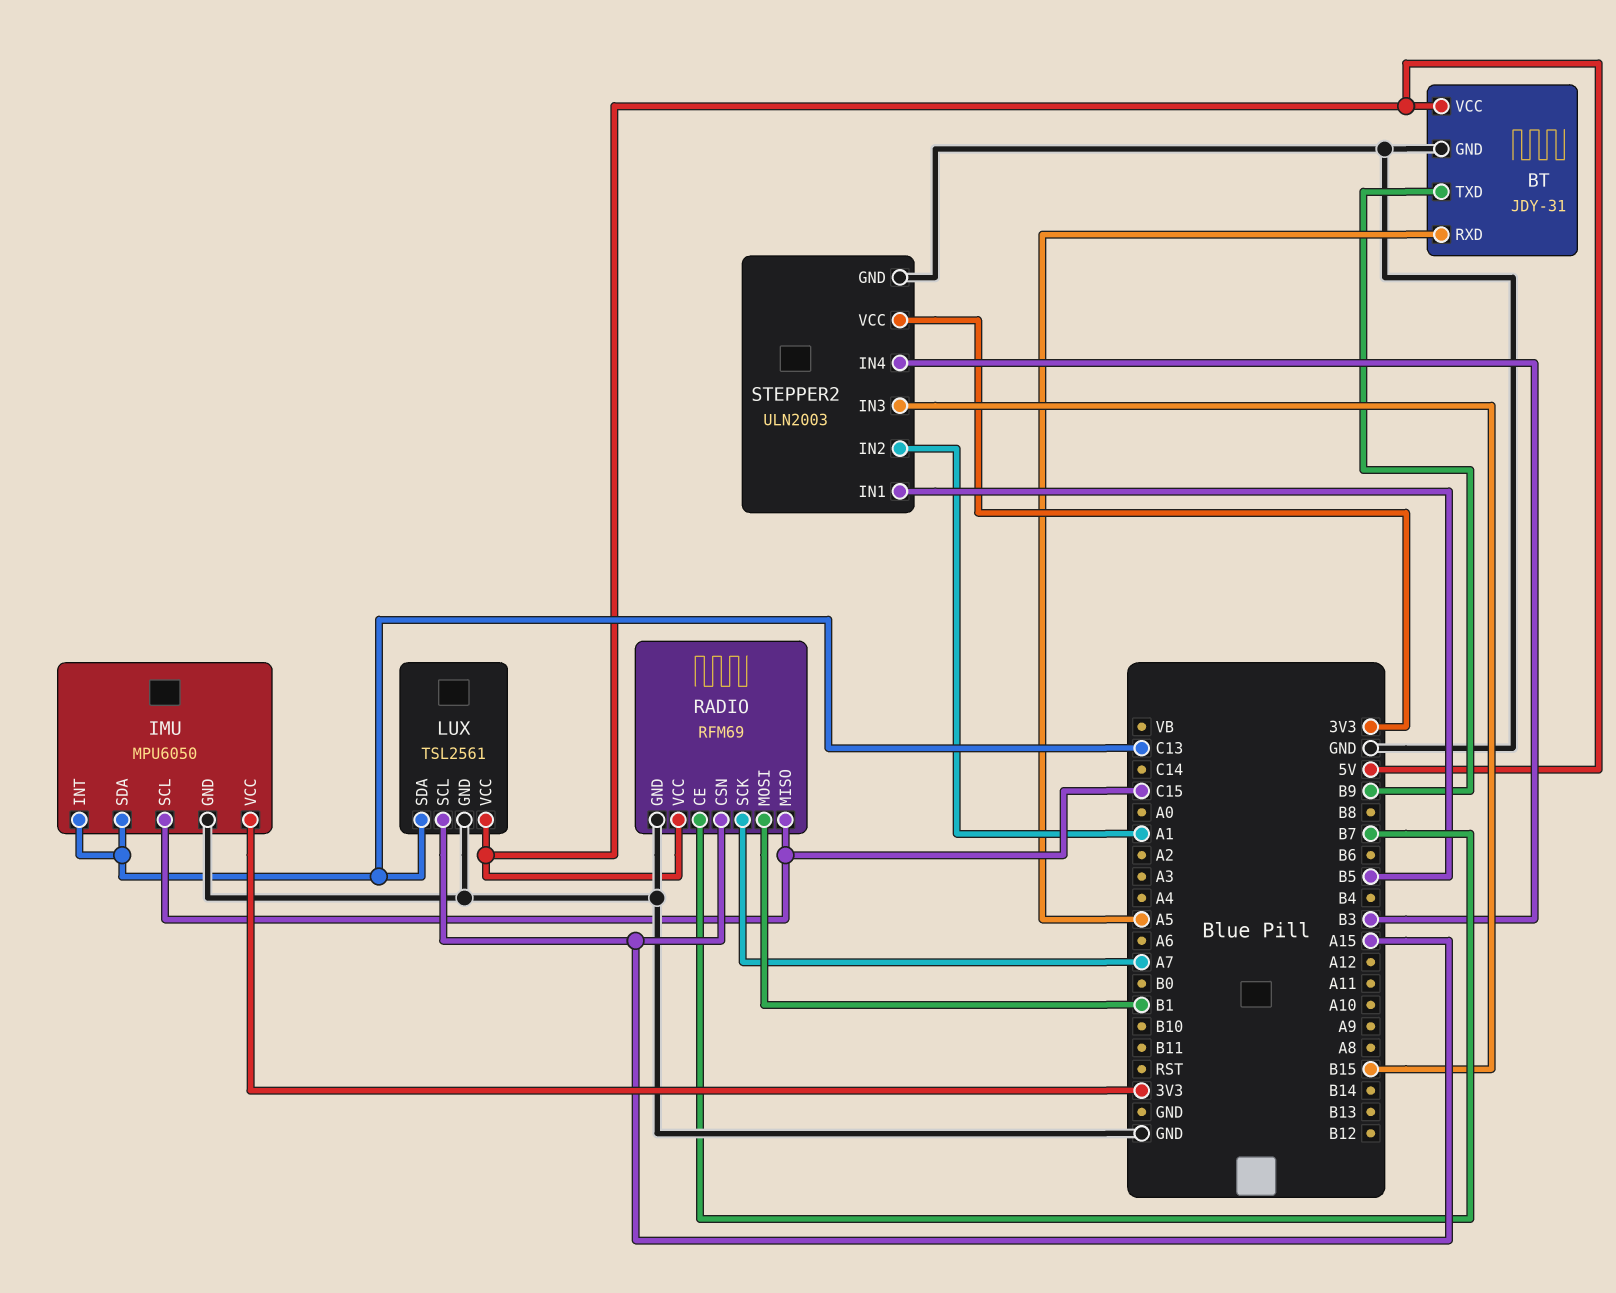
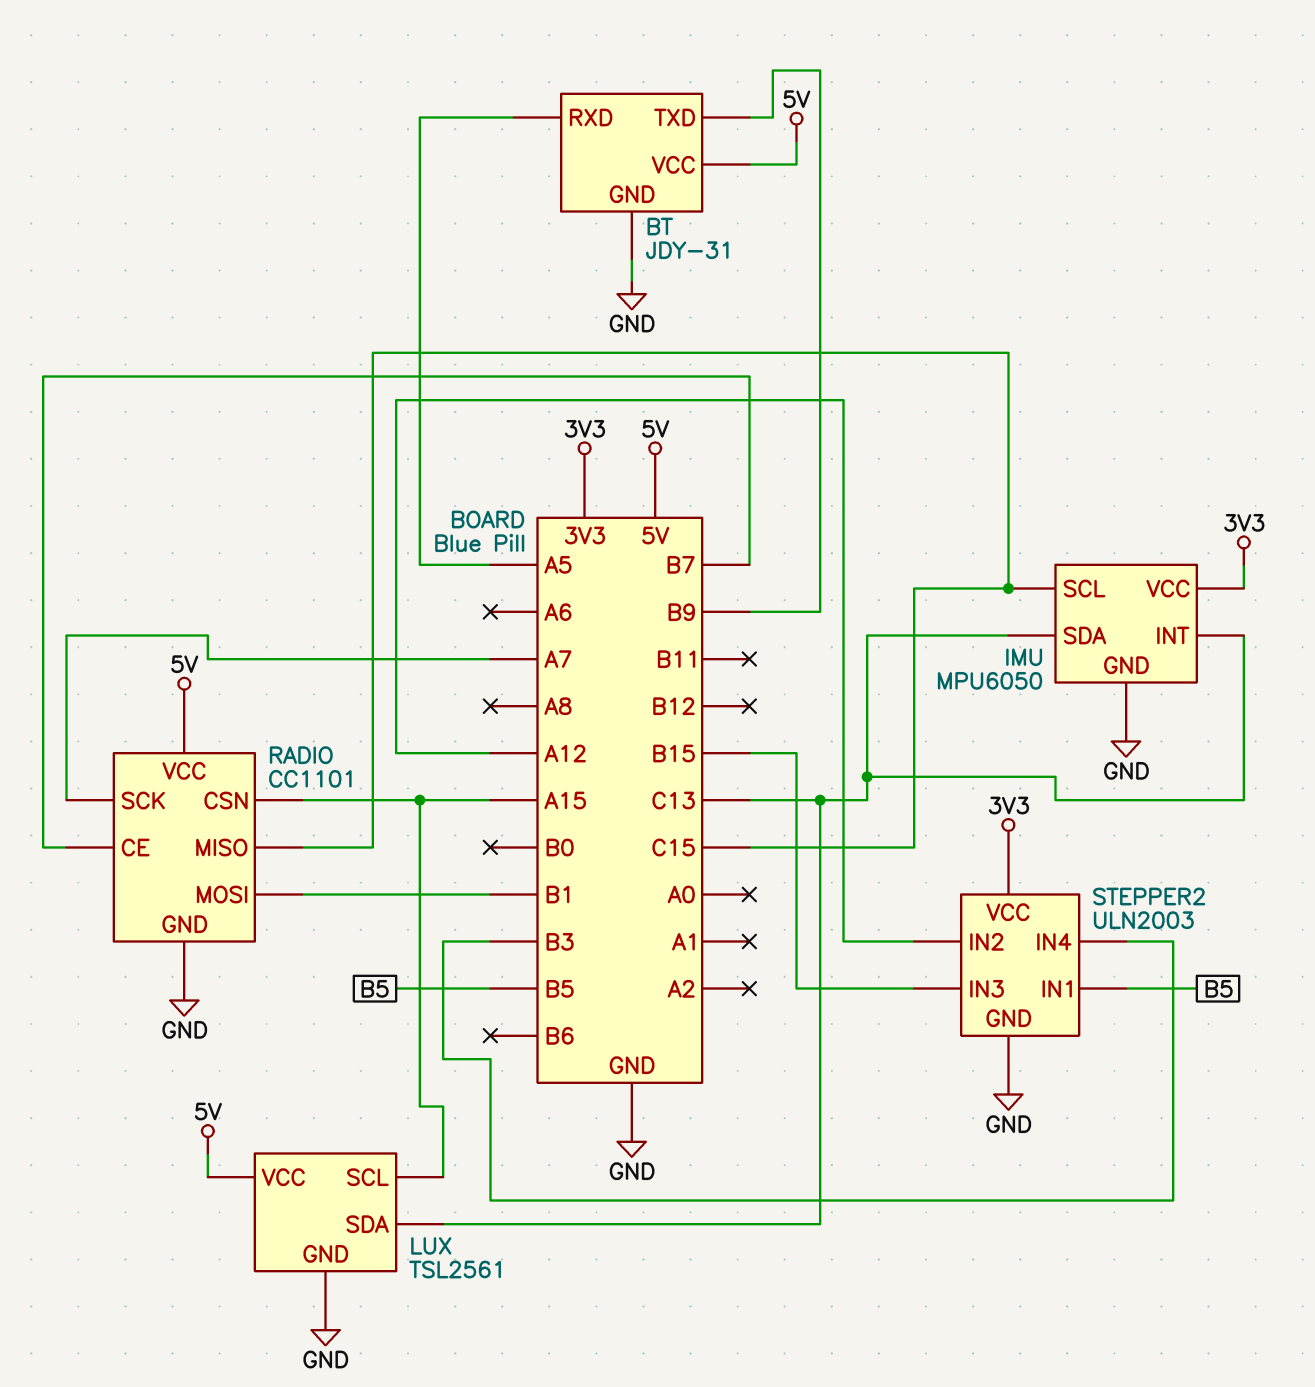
RADIO: RFM69 -> CC1101
STEPPER2 pin IN2: A1 -> A12

